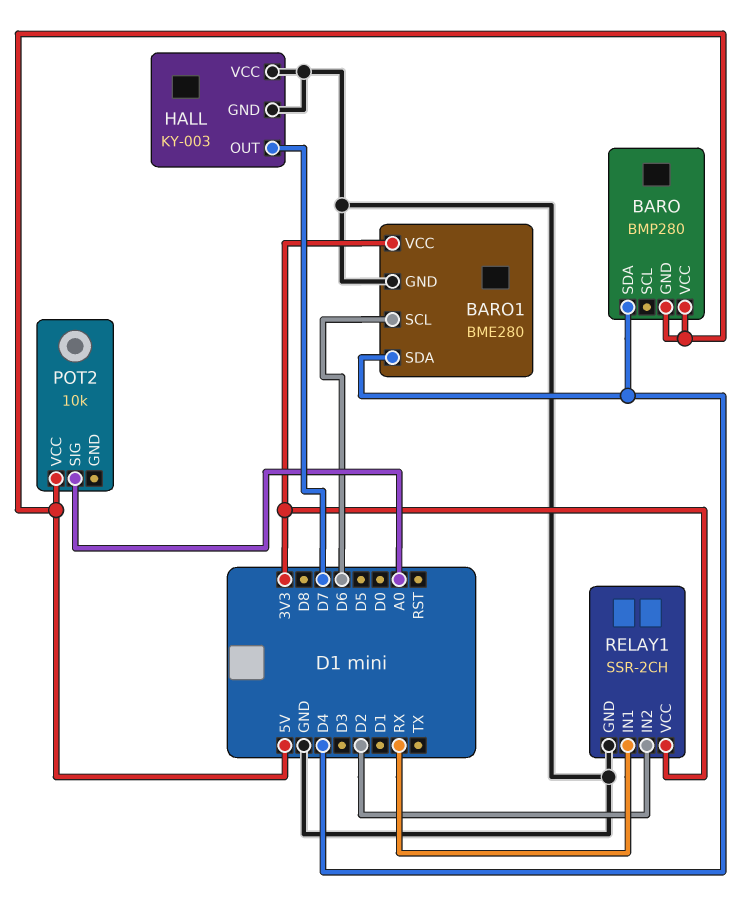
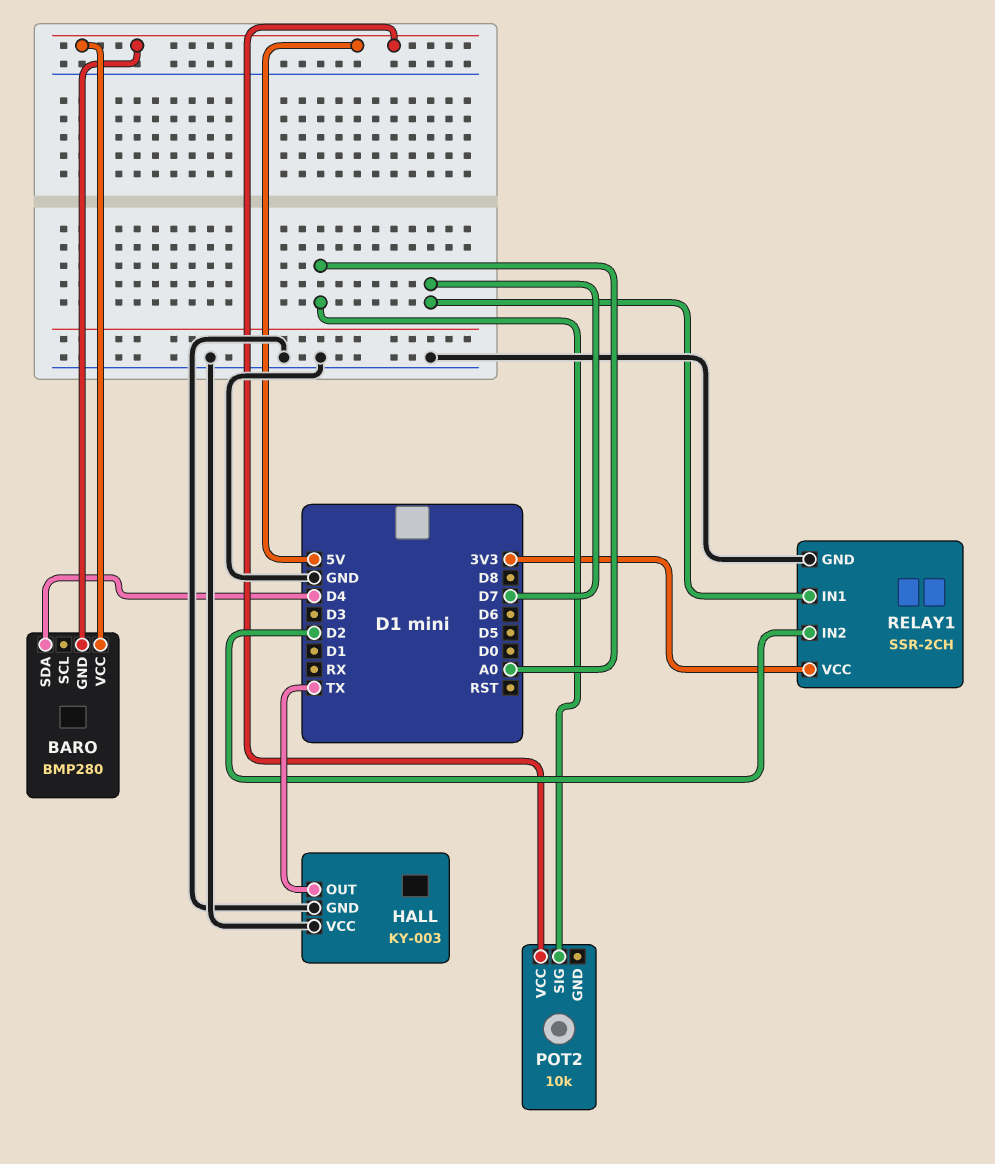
BARO1: BME280 -> none
BARO1 pin GND: GND -> none
BARO1 pin SCL: D6 -> none
BARO1 pin SDA: D4 -> none
BARO1 pin VCC: 3V3 -> none
HALL pin OUT: D7 -> TX
RELAY1 pin IN1: RX -> D7

